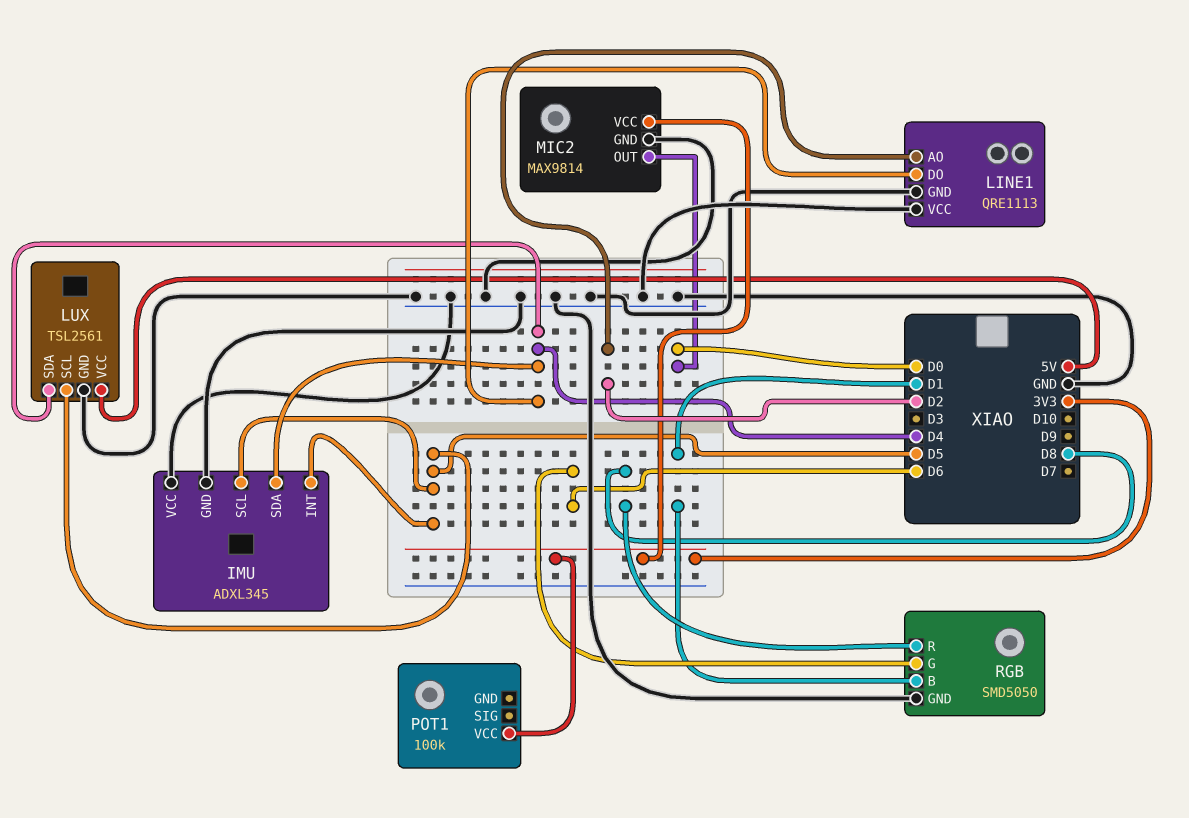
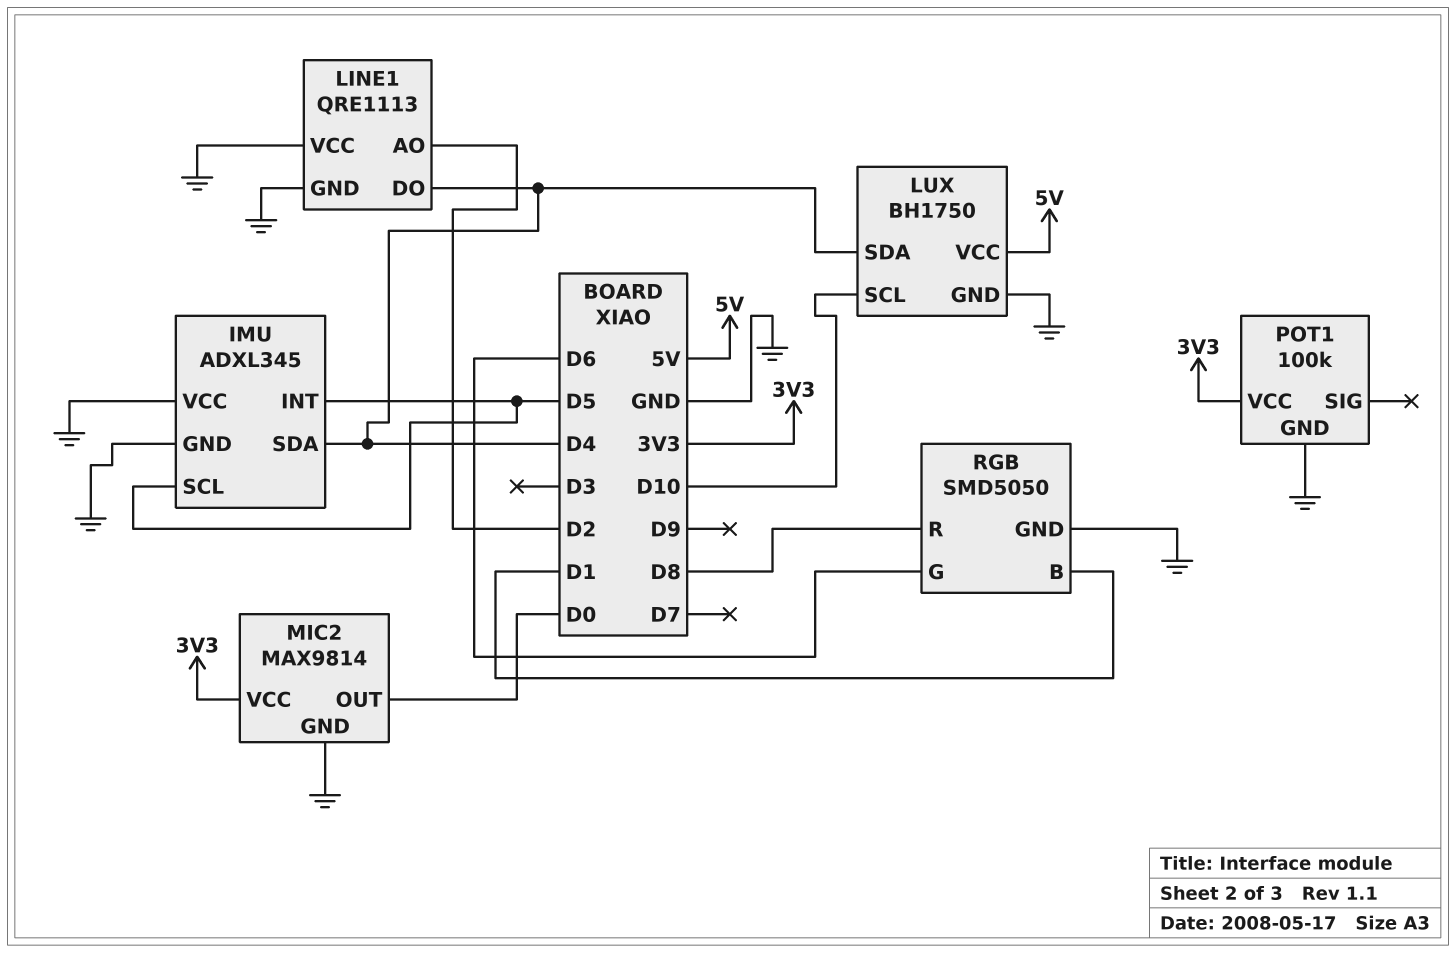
LUX: TSL2561 -> BH1750
LUX pin SCL: D5 -> D10
POT1 pin GND: none -> GND

